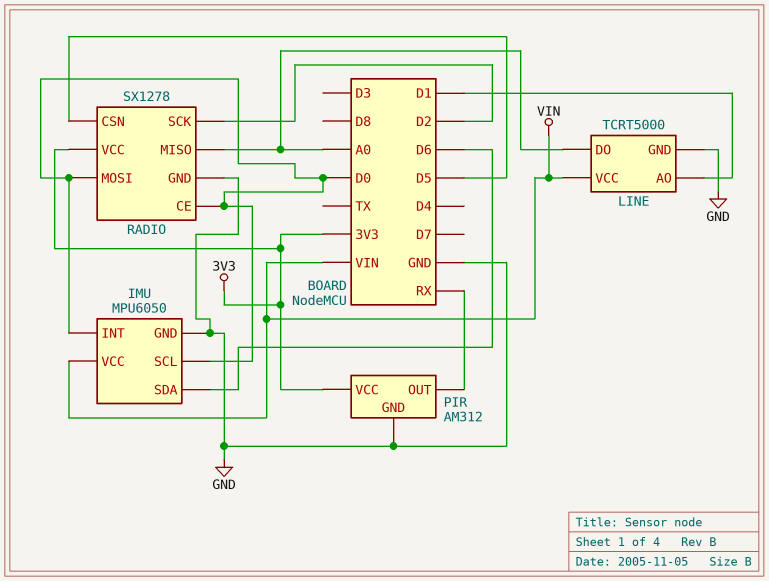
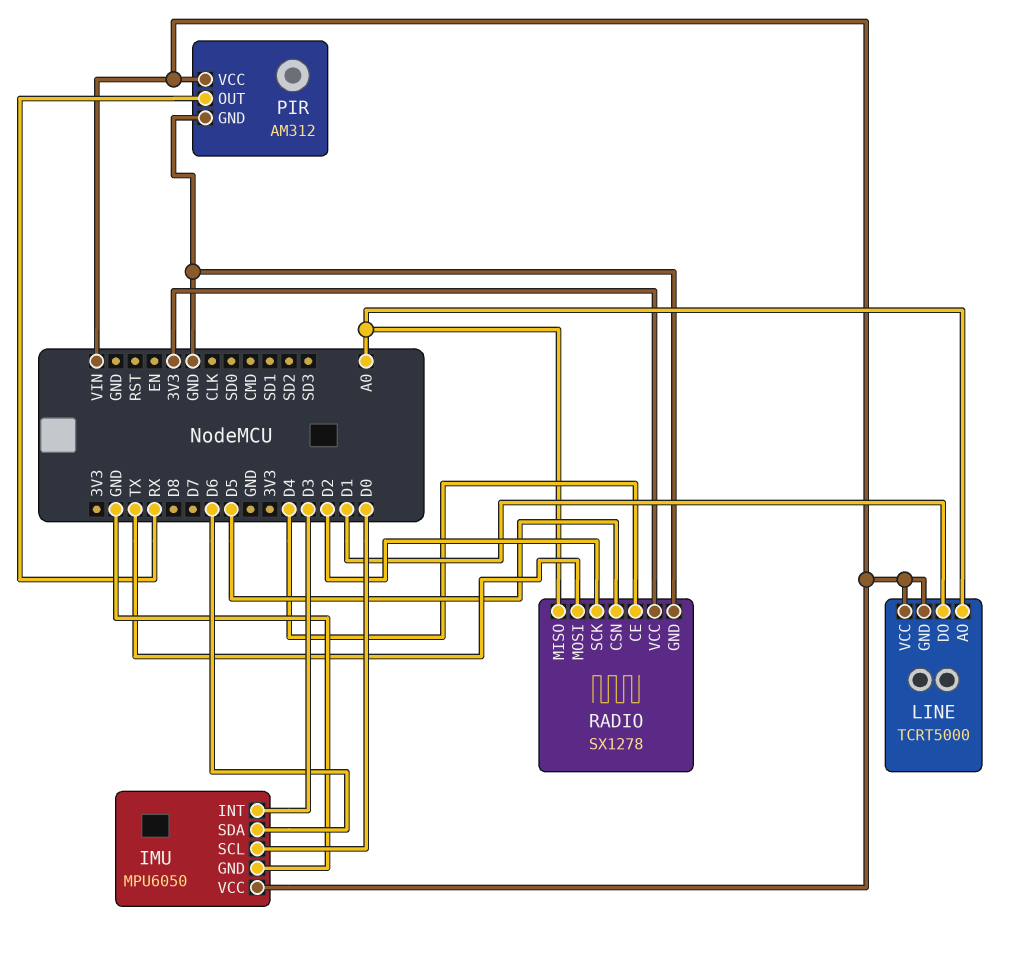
IMU pin INT: D0 -> D3
LINE pin AO: D1 -> A0
LINE pin DO: A0 -> D1
LINE pin GND: GND -> VIN
PIR pin VCC: 3V3 -> VIN
RADIO pin CE: D0 -> D4
RADIO pin MOSI: D0 -> TX

